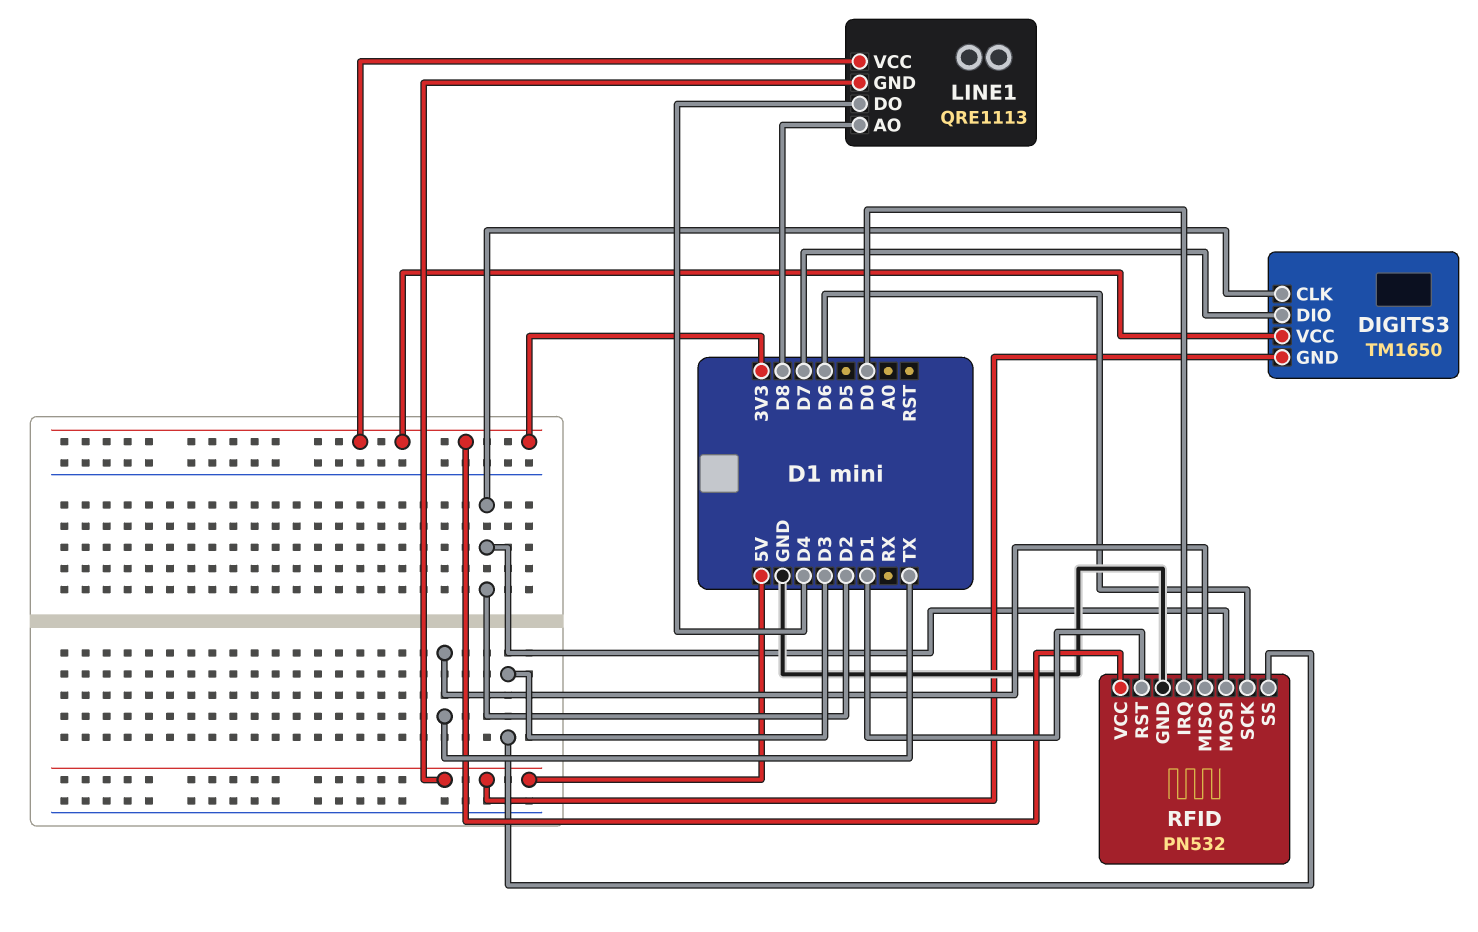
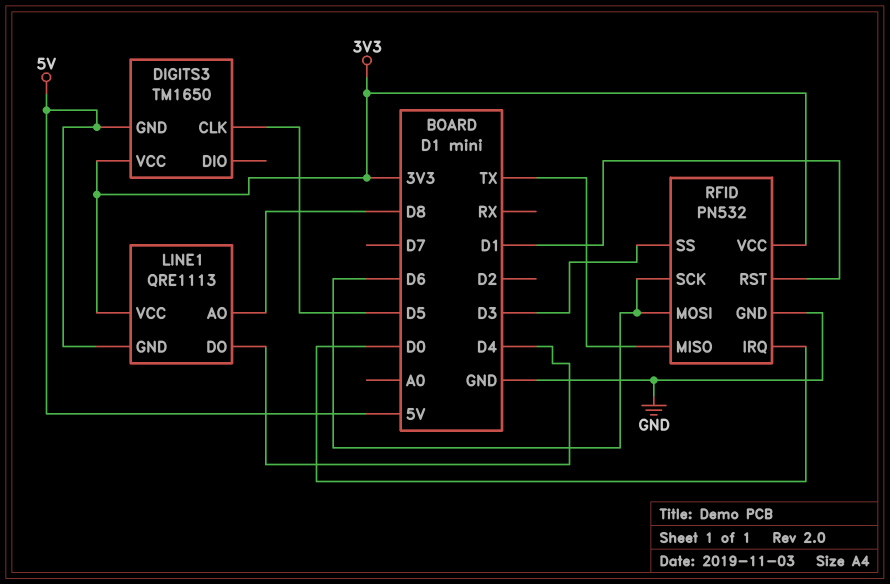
DIGITS3 pin CLK: D2 -> D5
DIGITS3 pin DIO: D7 -> none
RFID pin MOSI: D2 -> D6

